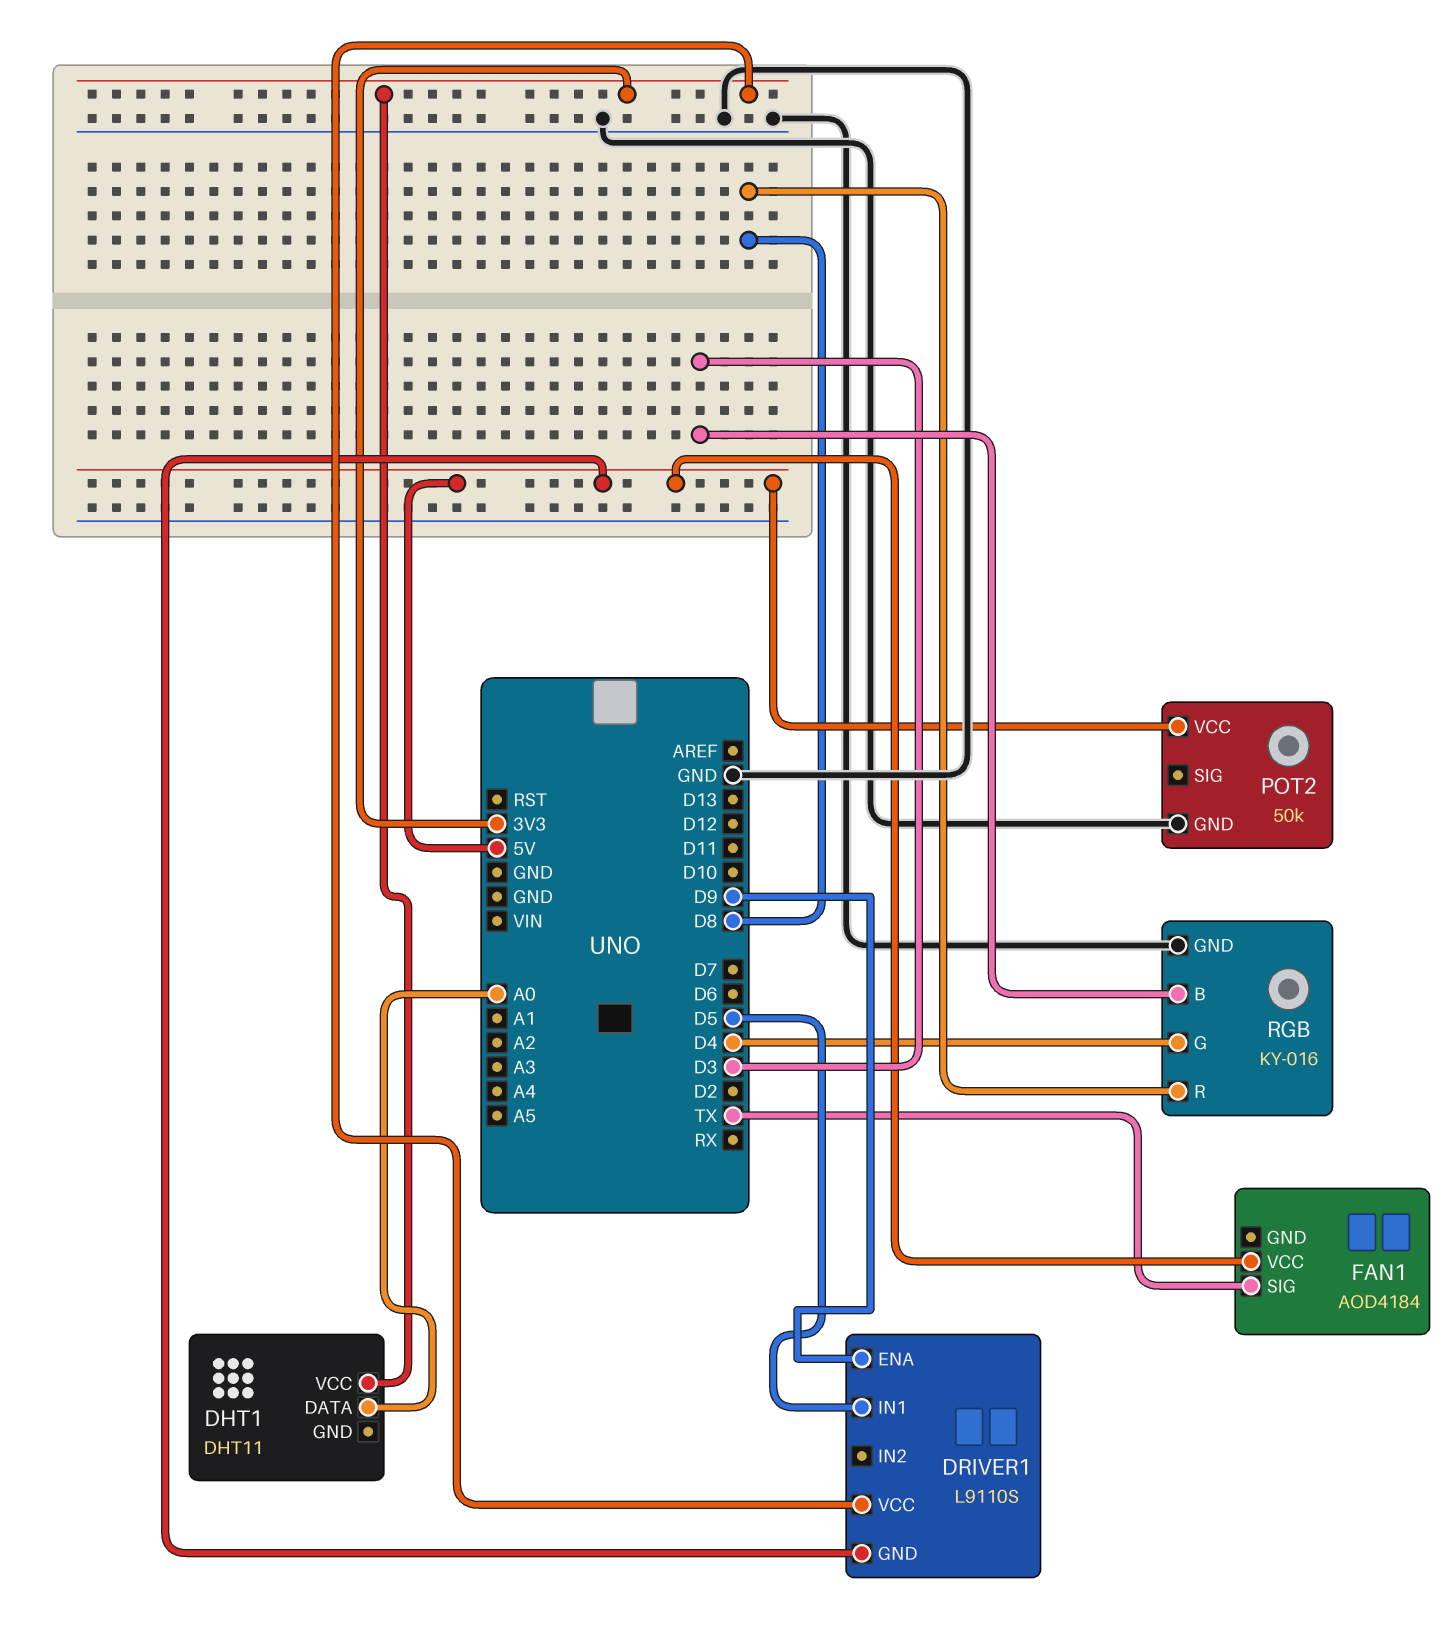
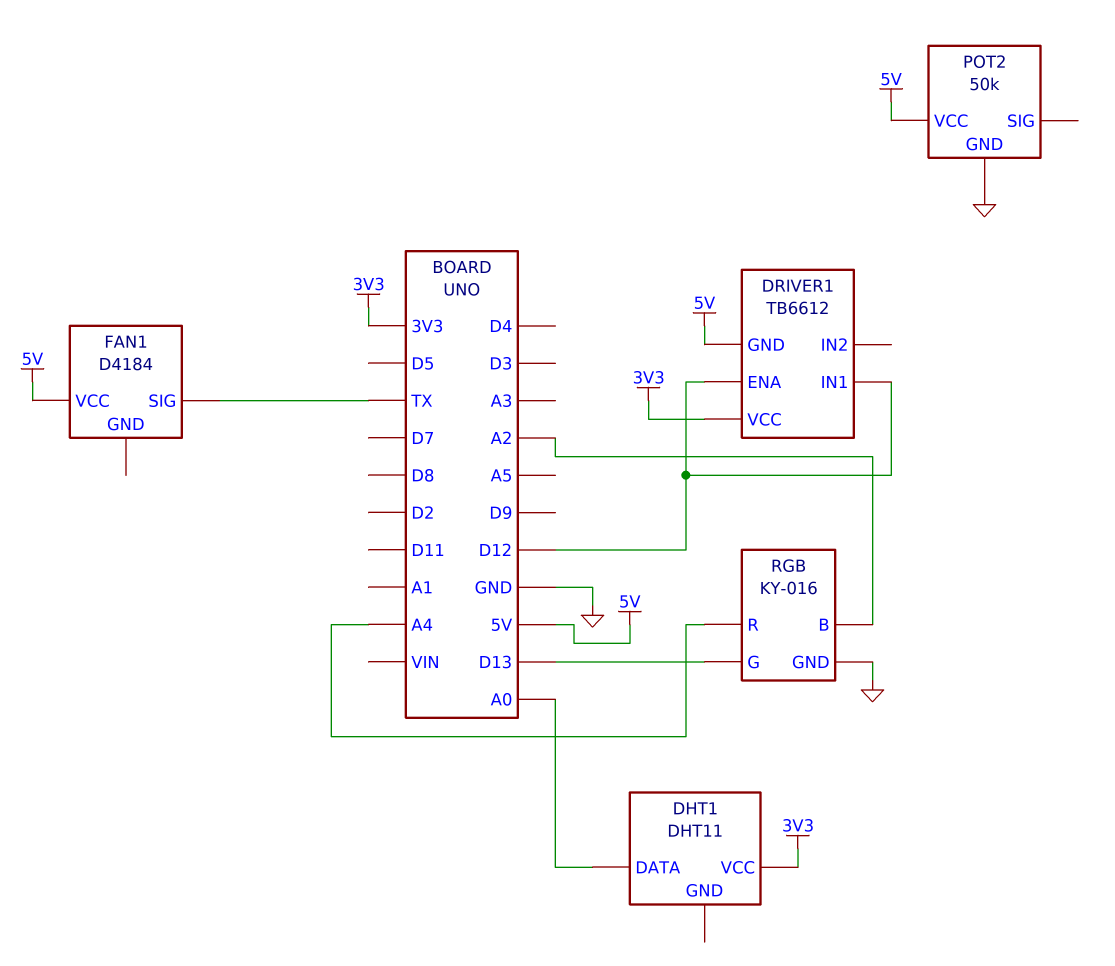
DRIVER1: L9110S -> TB6612
DRIVER1 pin ENA: D9 -> D12
DRIVER1 pin IN1: D5 -> D12
FAN1: AOD4184 -> D4184
RGB pin B: D3 -> A2
RGB pin G: D4 -> D13
RGB pin R: D8 -> A4

